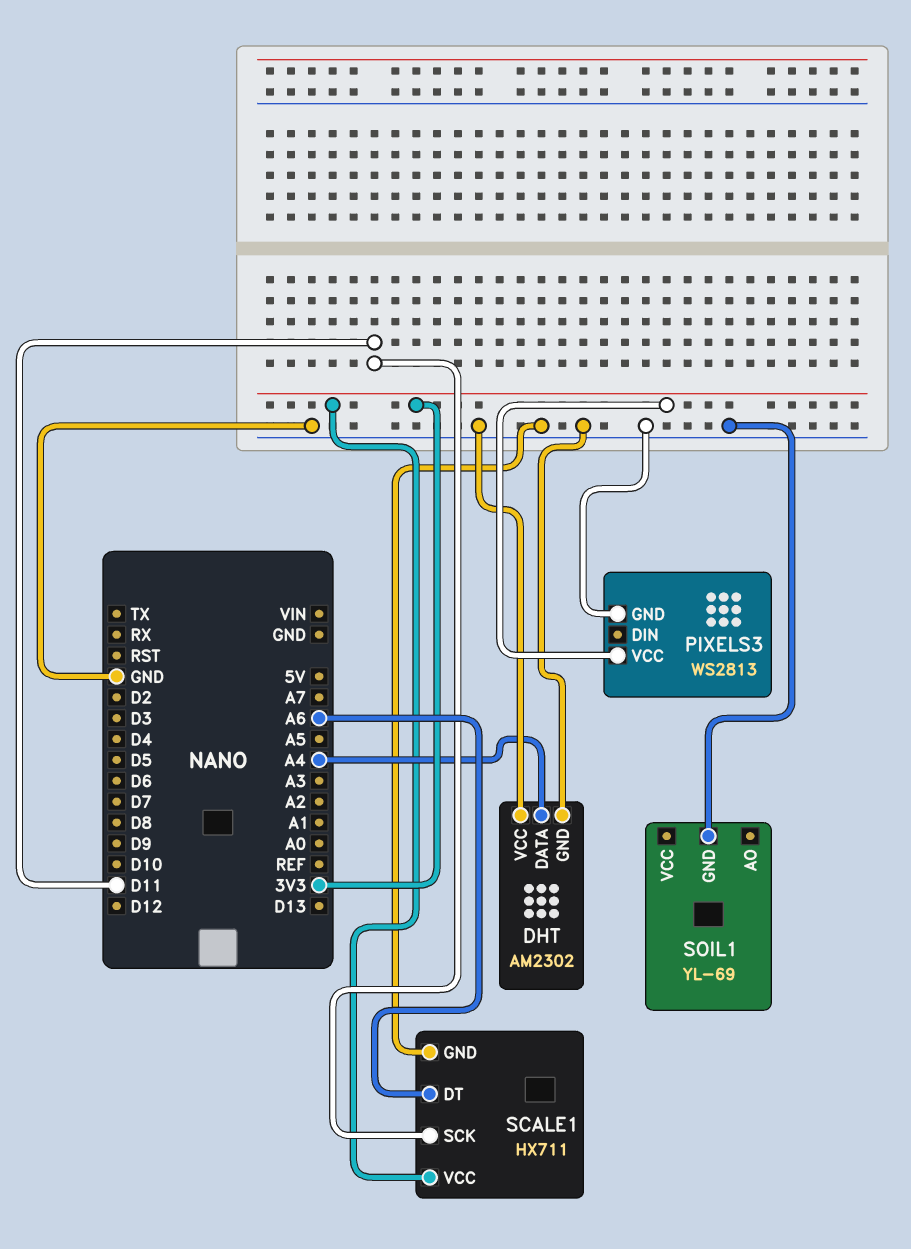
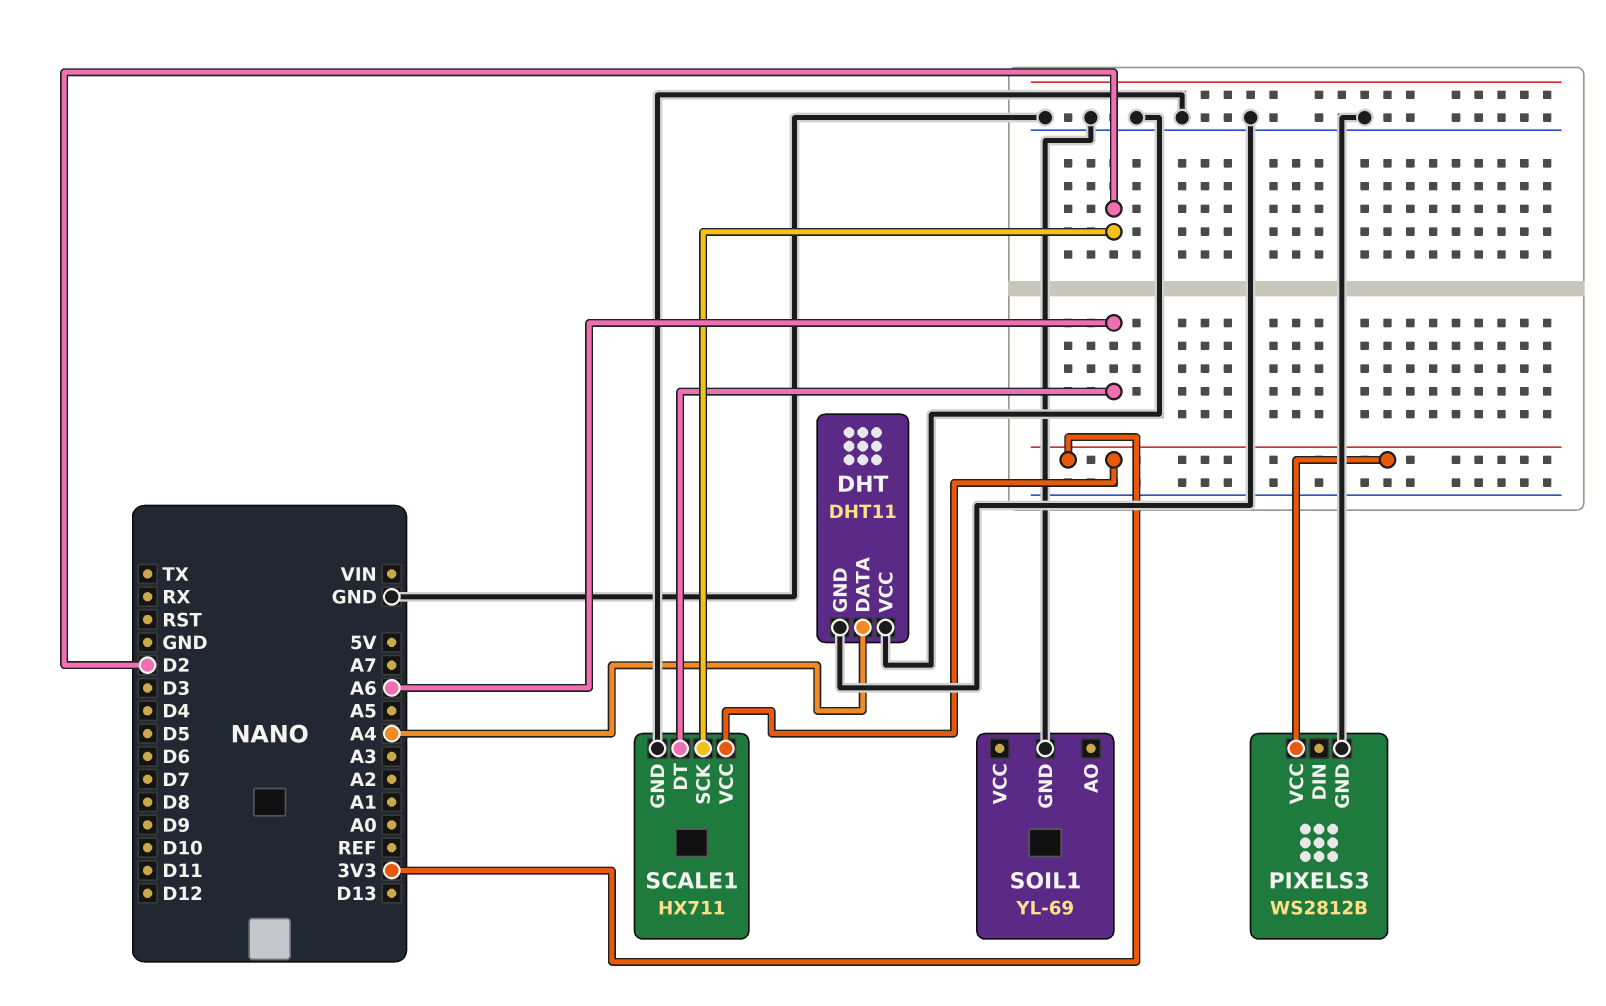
DHT: AM2302 -> DHT11
PIXELS3: WS2813 -> WS2812B
SCALE1 pin SCK: D11 -> D2

